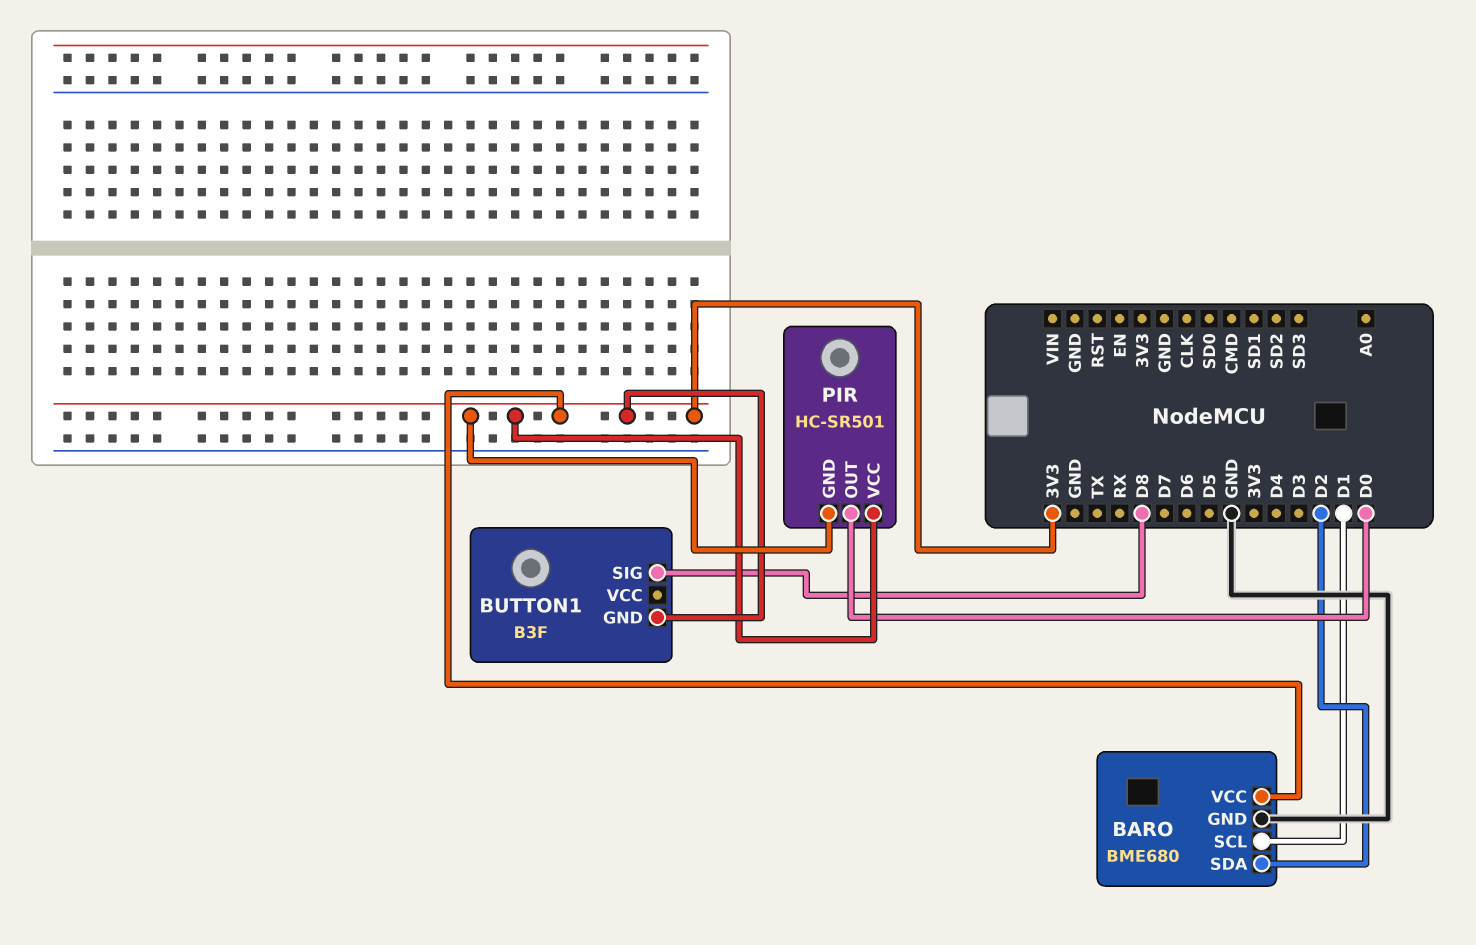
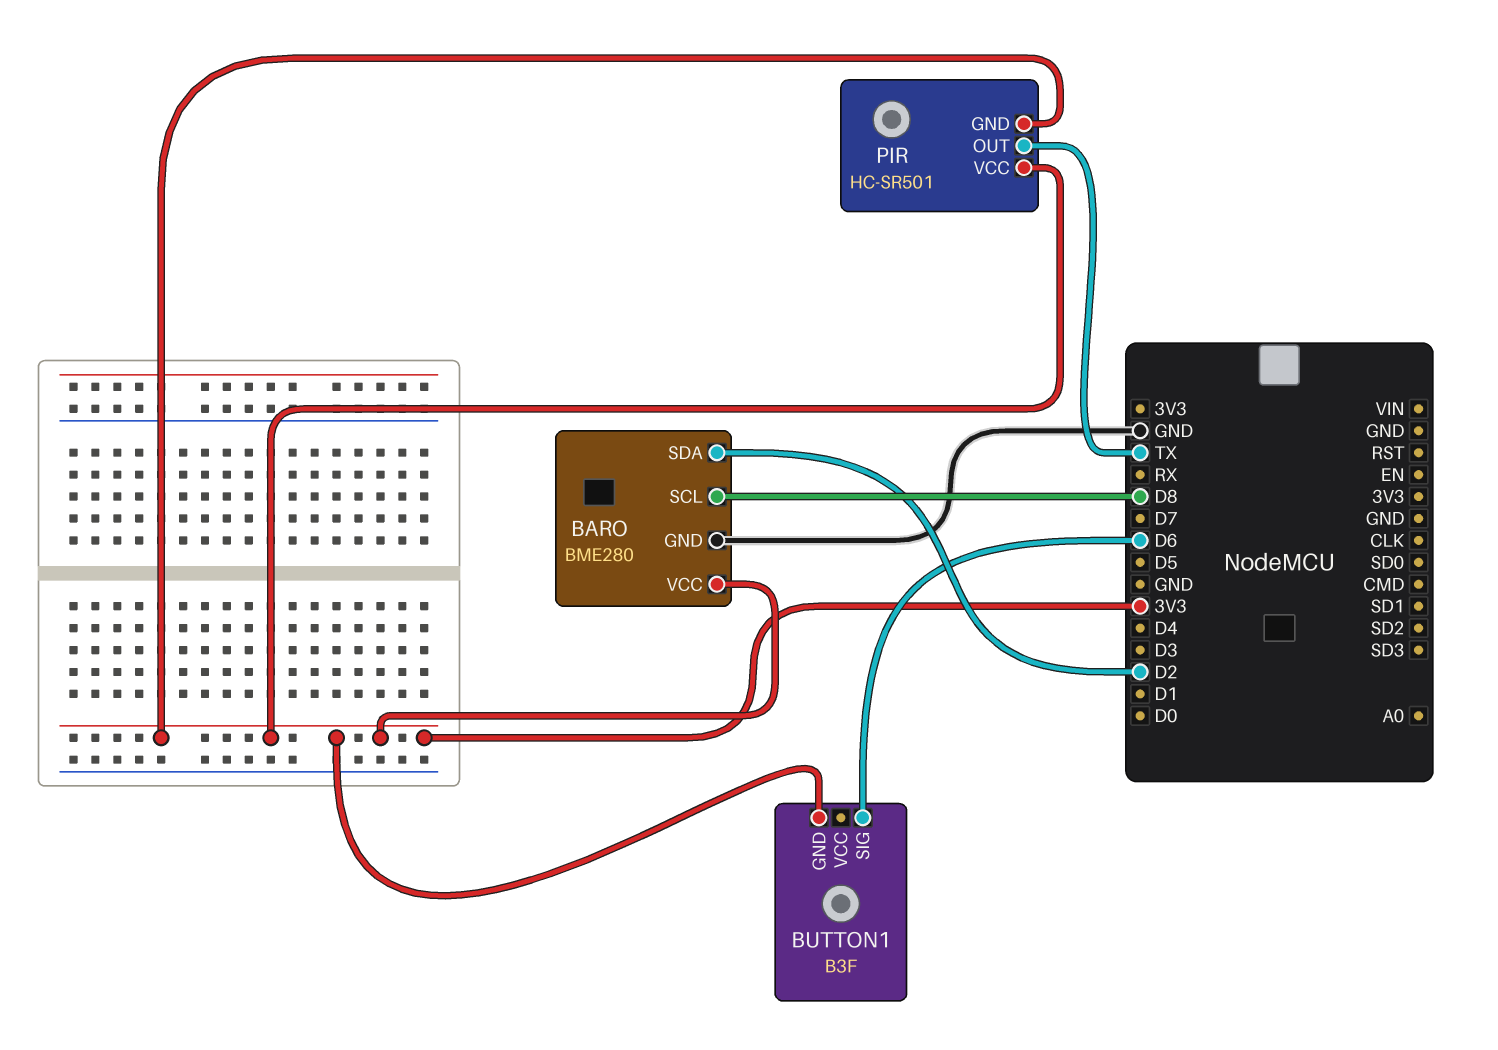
BARO: BME680 -> BME280
BARO pin SCL: D1 -> D8
BUTTON1 pin SIG: D8 -> D6
PIR pin OUT: D0 -> TX

